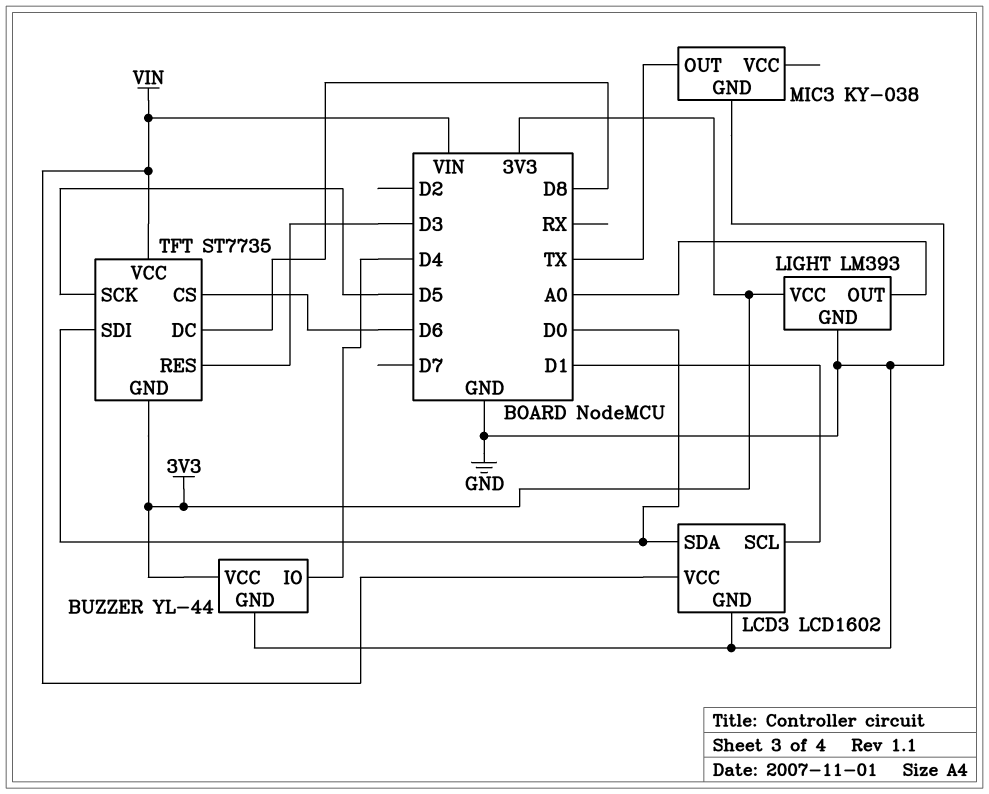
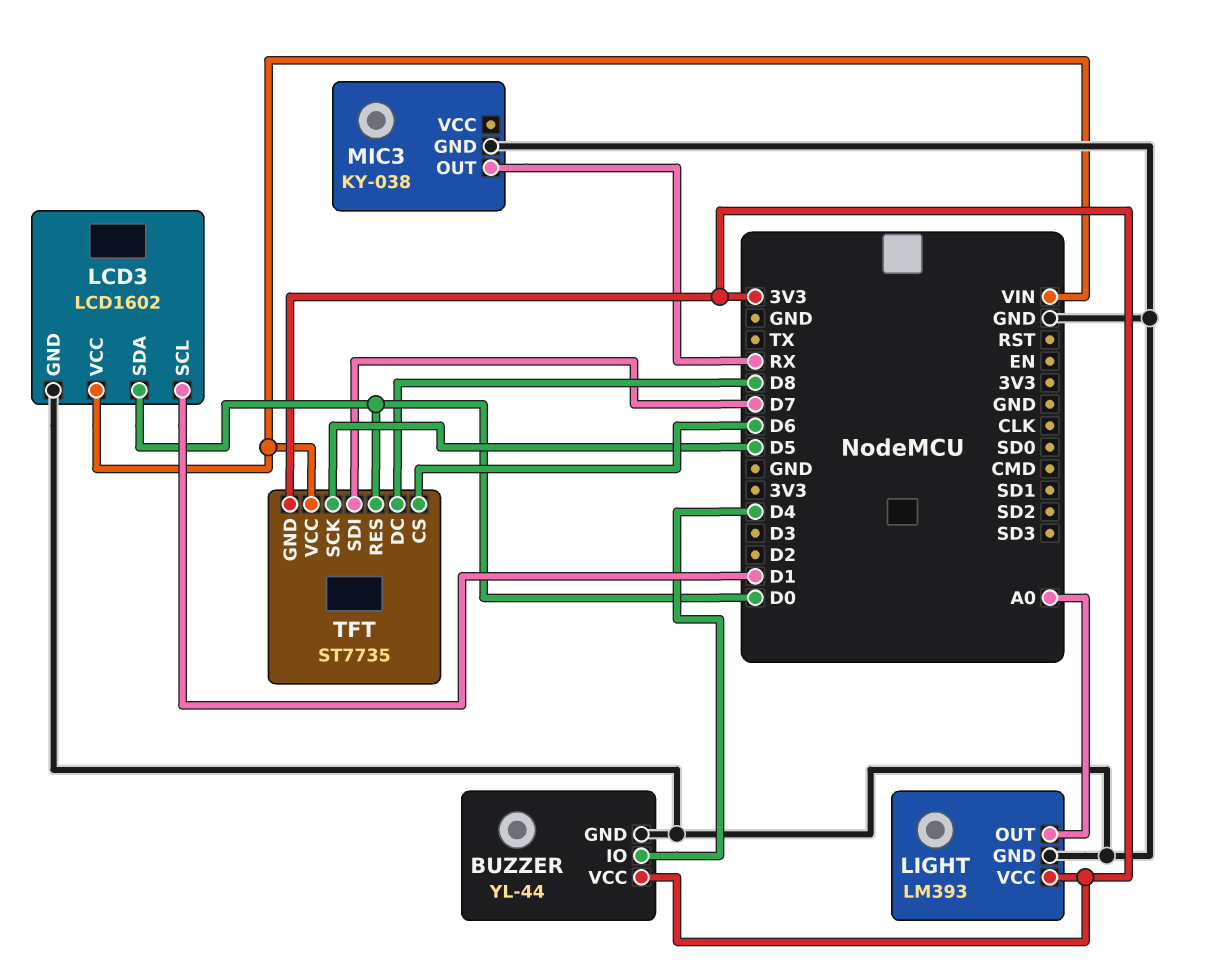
MIC3 pin OUT: TX -> RX
TFT pin RES: D3 -> D0
TFT pin SDI: D0 -> D7

